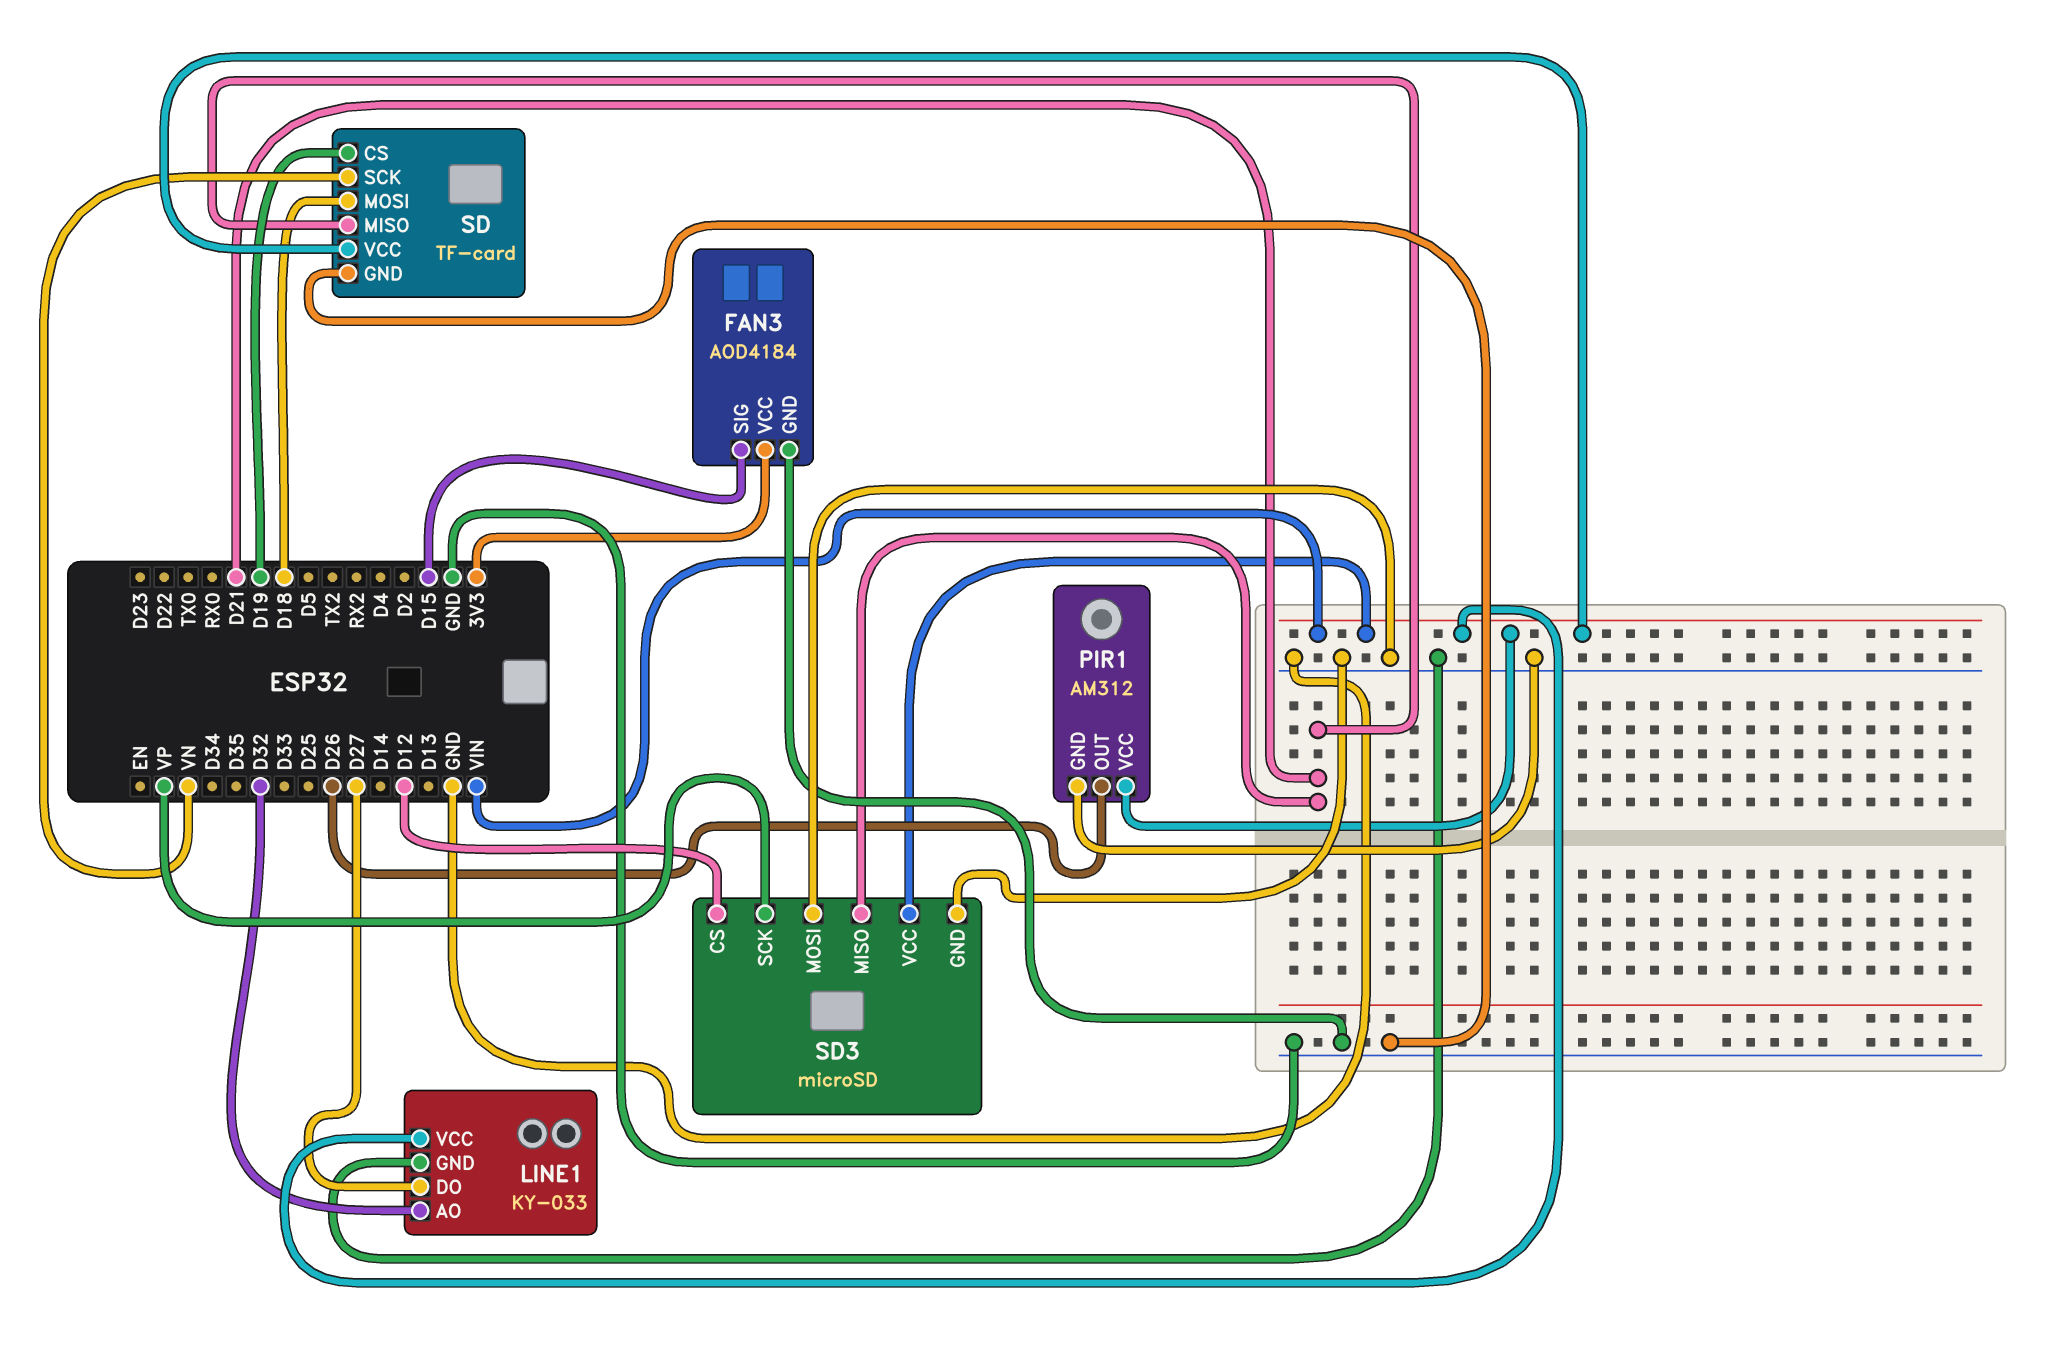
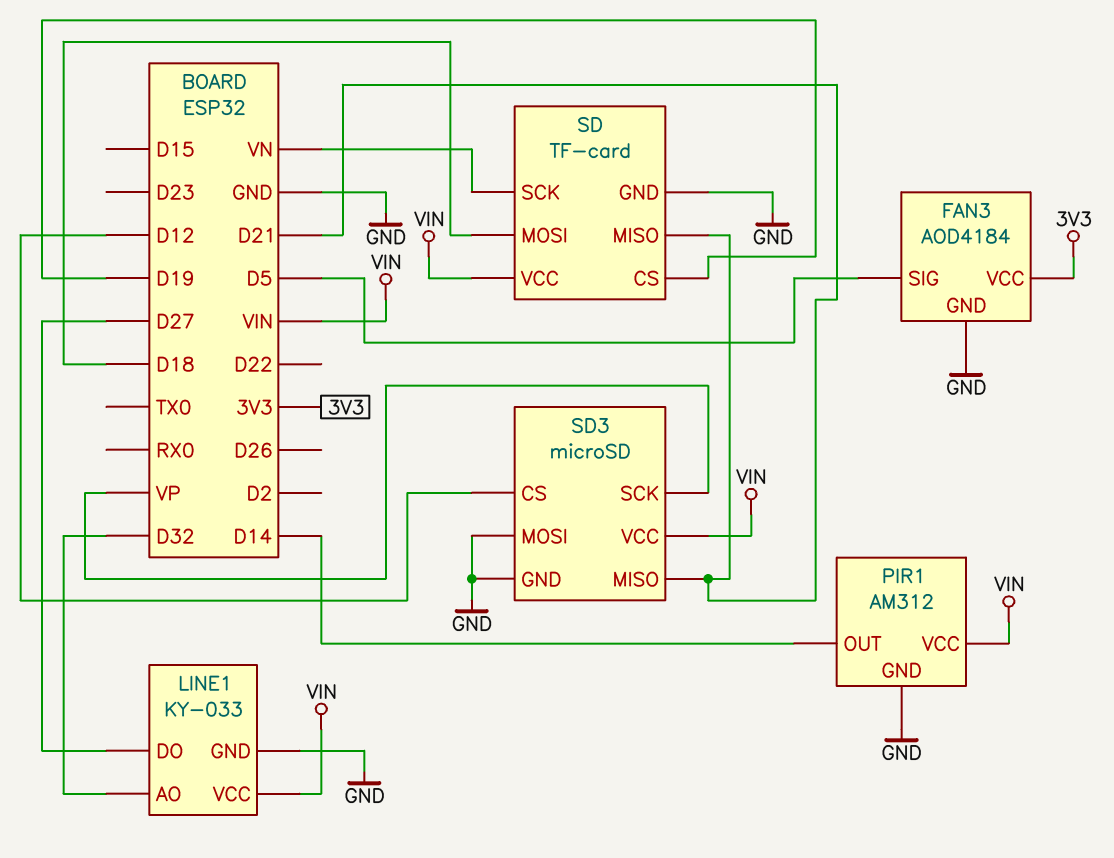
FAN3 pin SIG: D15 -> D5
PIR1 pin OUT: D26 -> D14

